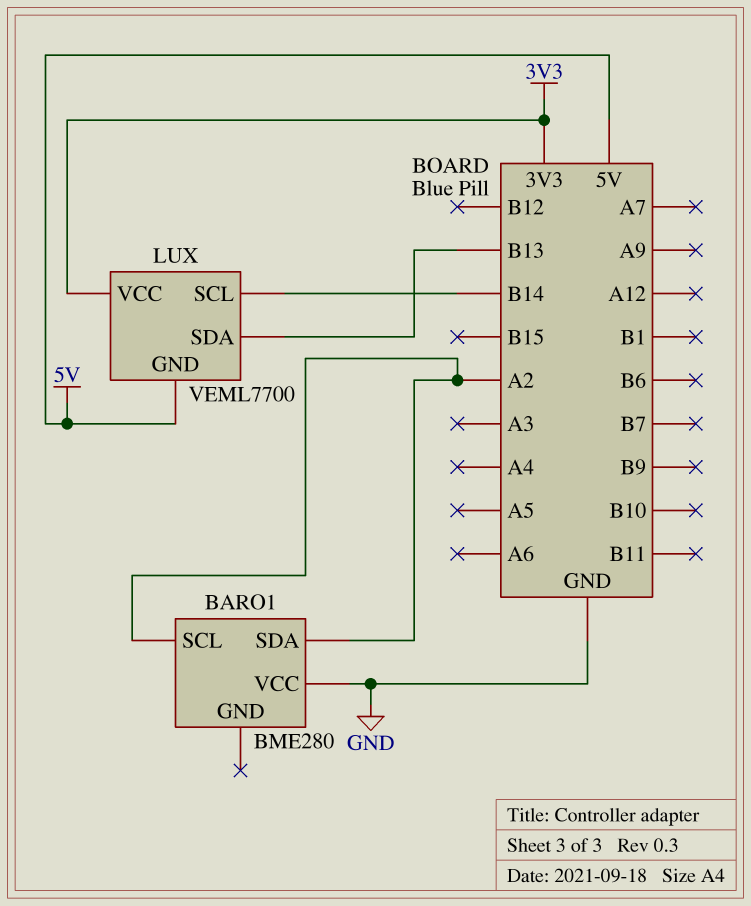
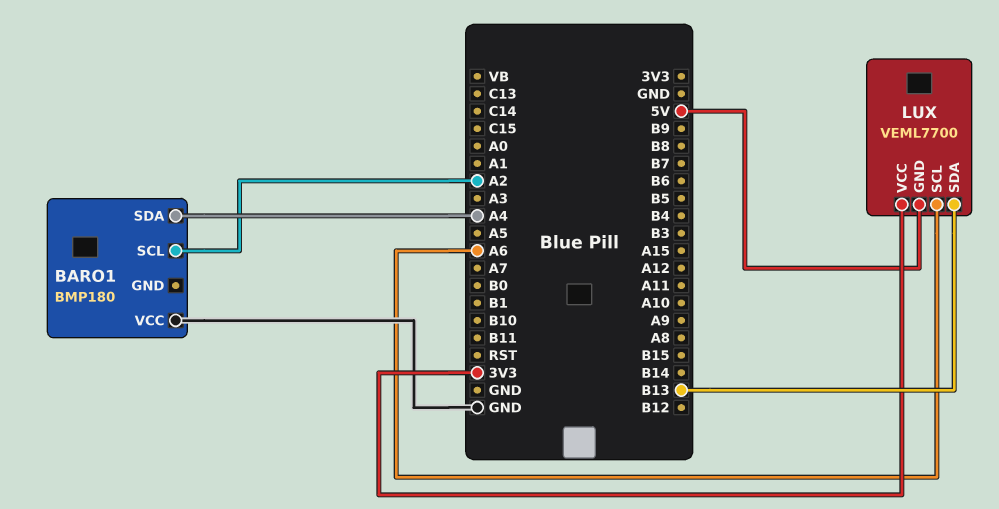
BARO1: BME280 -> BMP180
BARO1 pin SDA: A2 -> A4
LUX pin SCL: B14 -> A6

